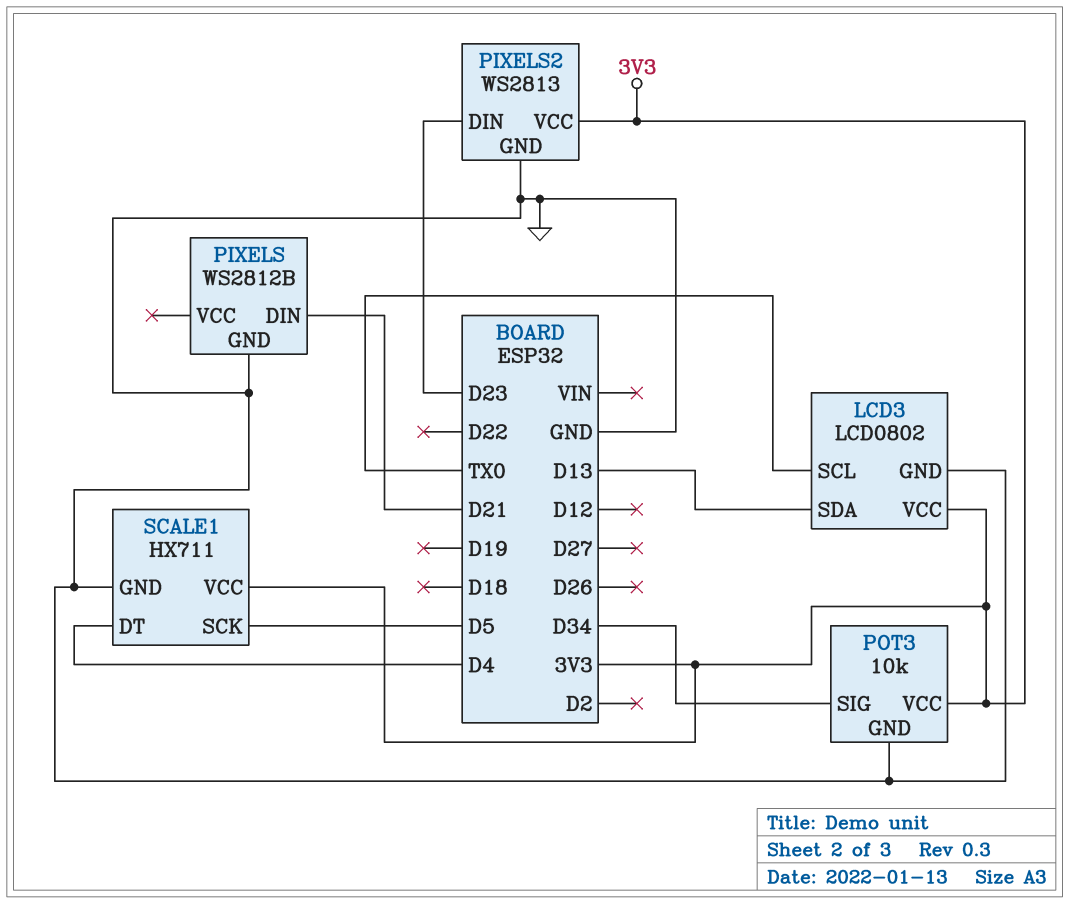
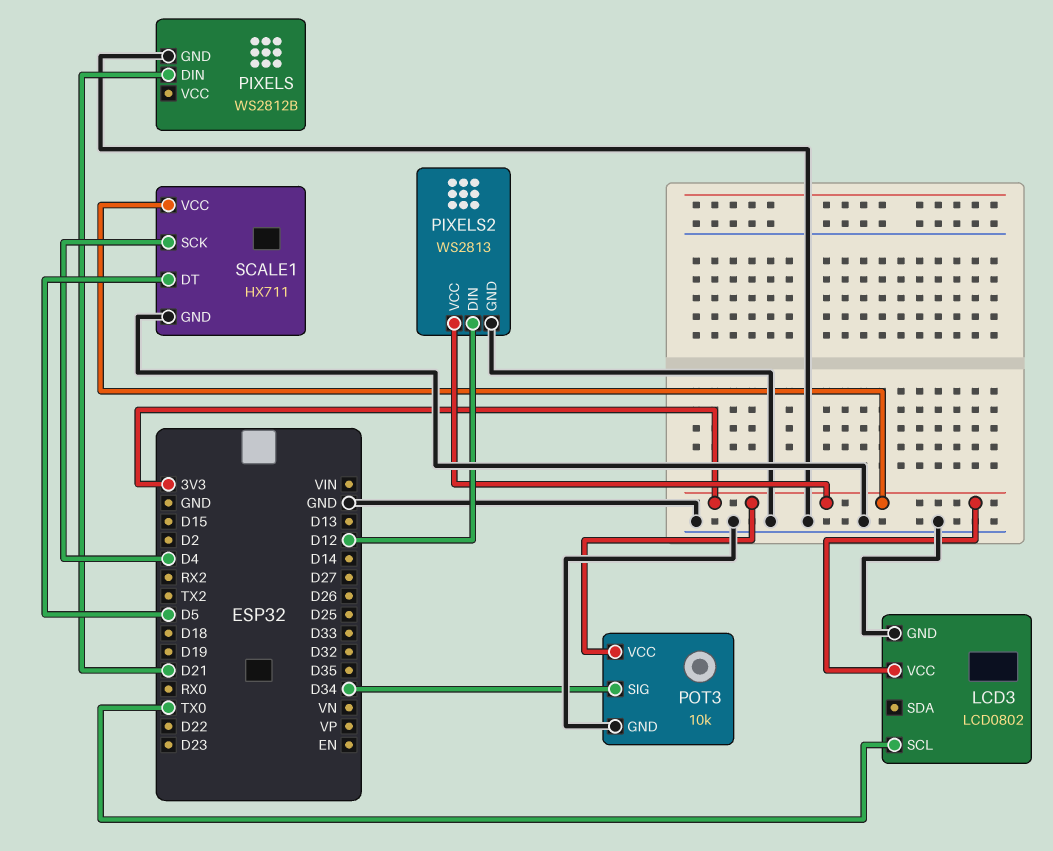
LCD3 pin SDA: D13 -> none
PIXELS2 pin DIN: D23 -> D12
SCALE1 pin DT: D4 -> D5
SCALE1 pin SCK: D5 -> D4

